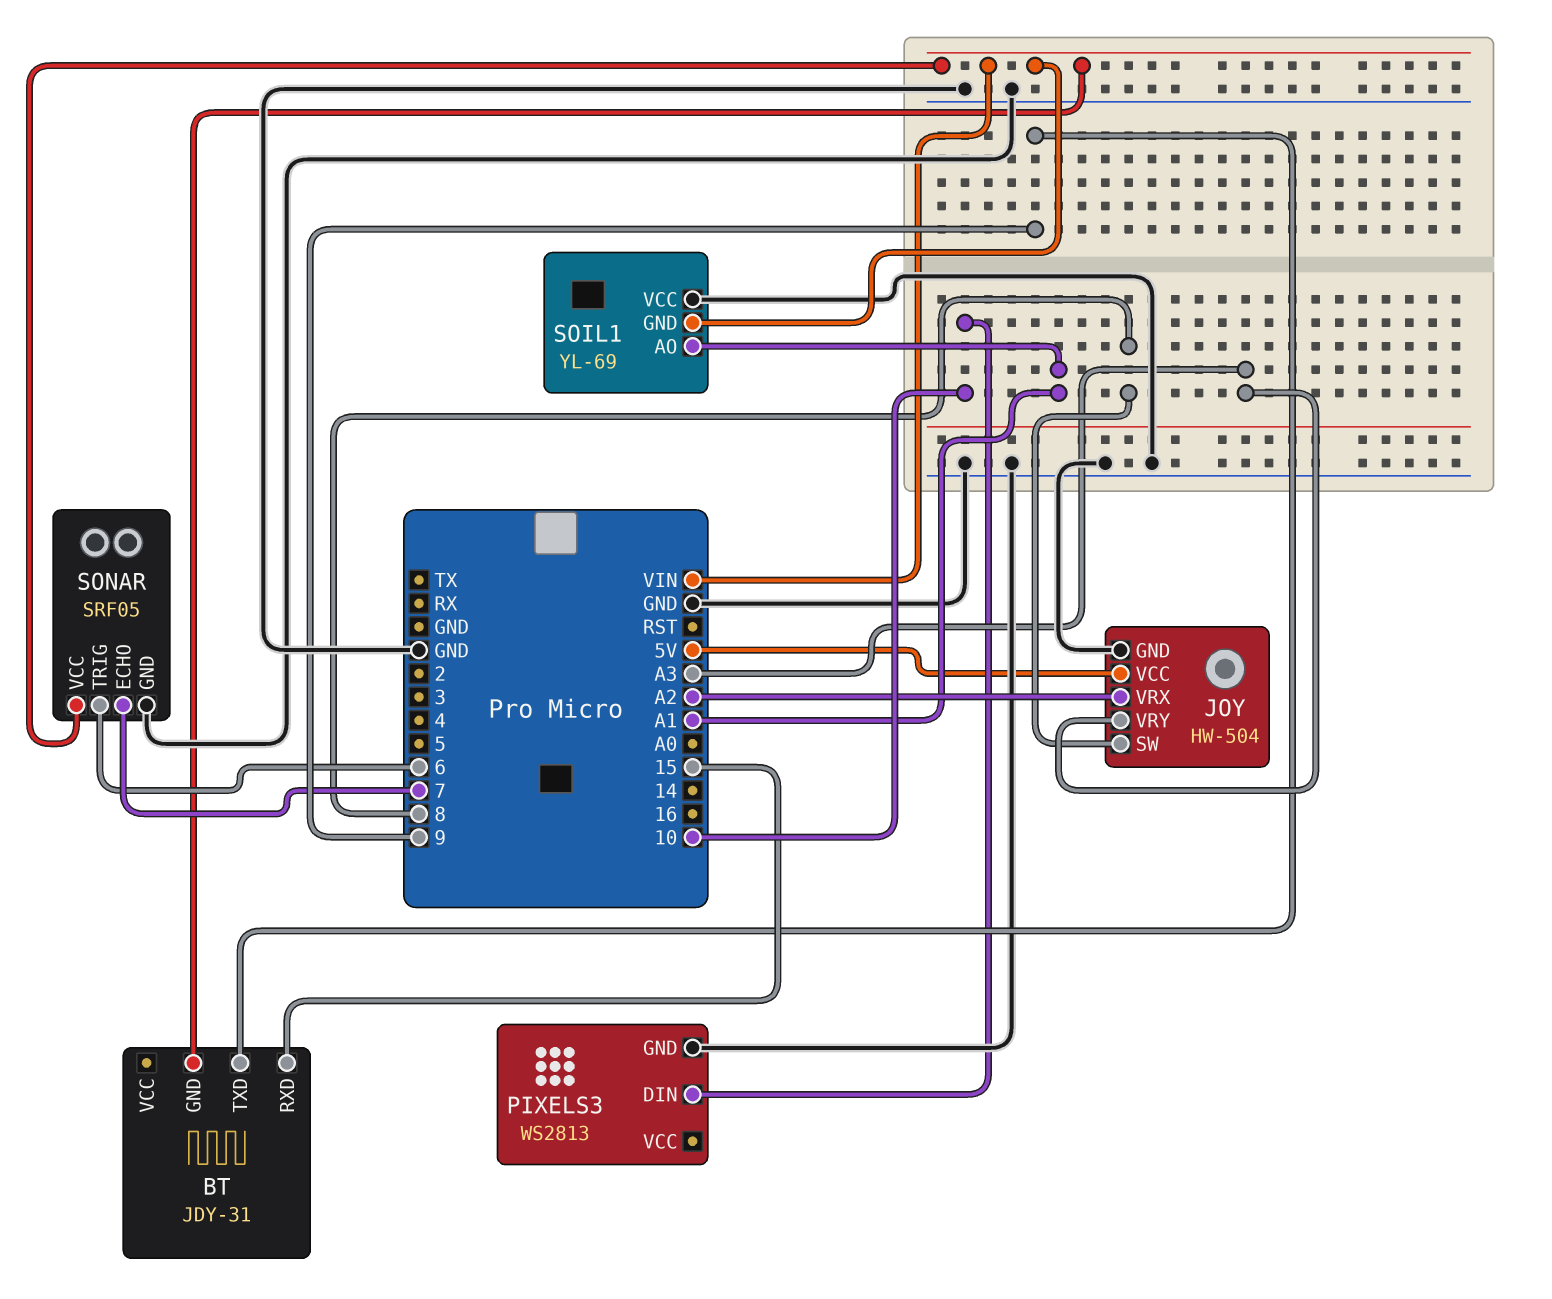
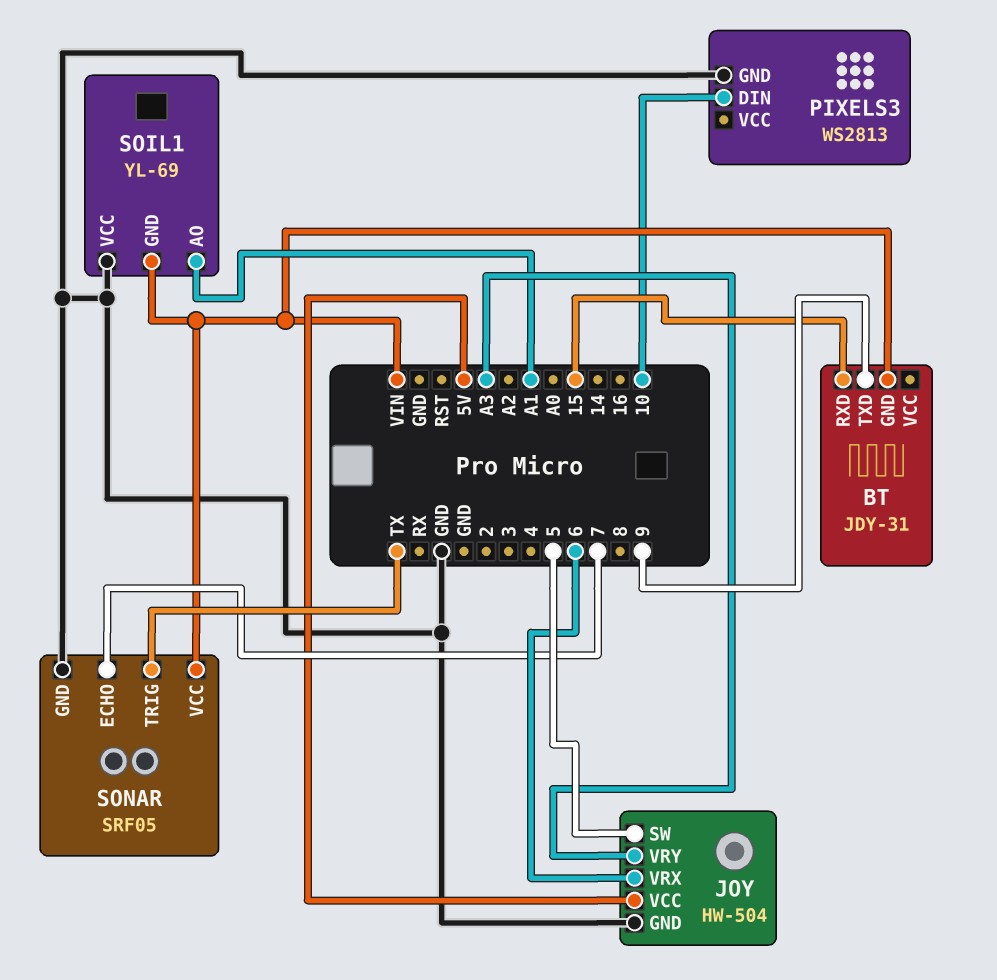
JOY pin SW: 8 -> 5
JOY pin VRX: A2 -> 6
SONAR pin TRIG: 6 -> TX

